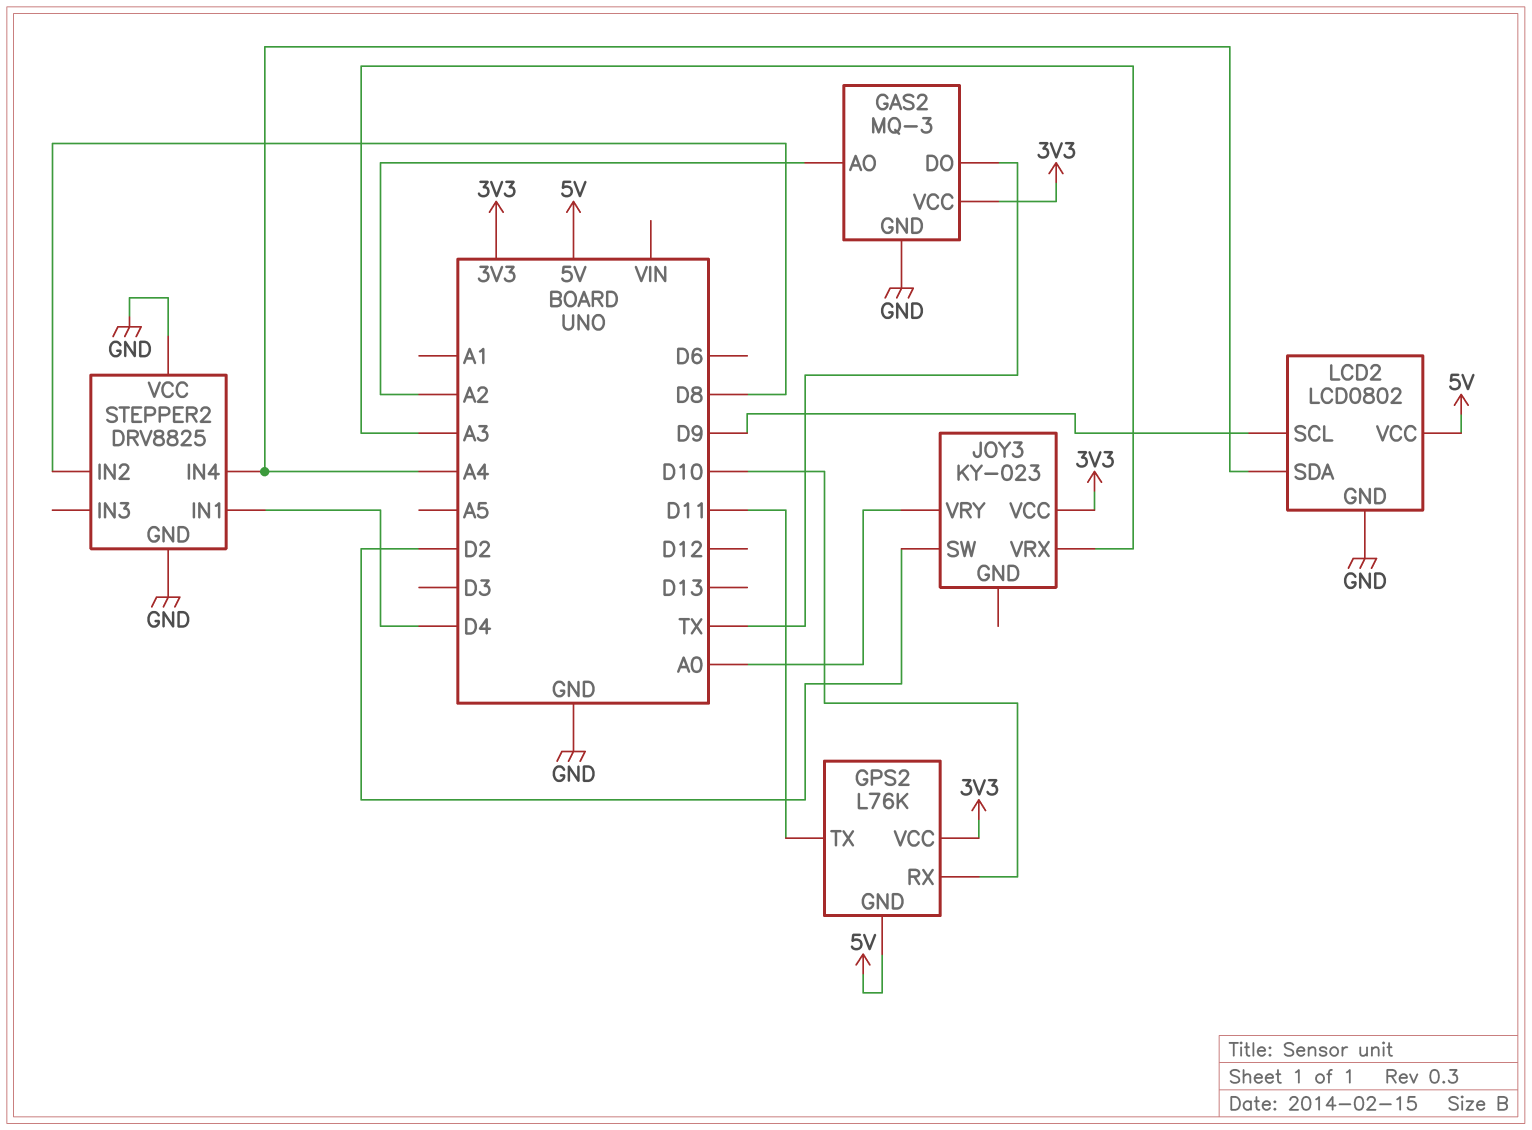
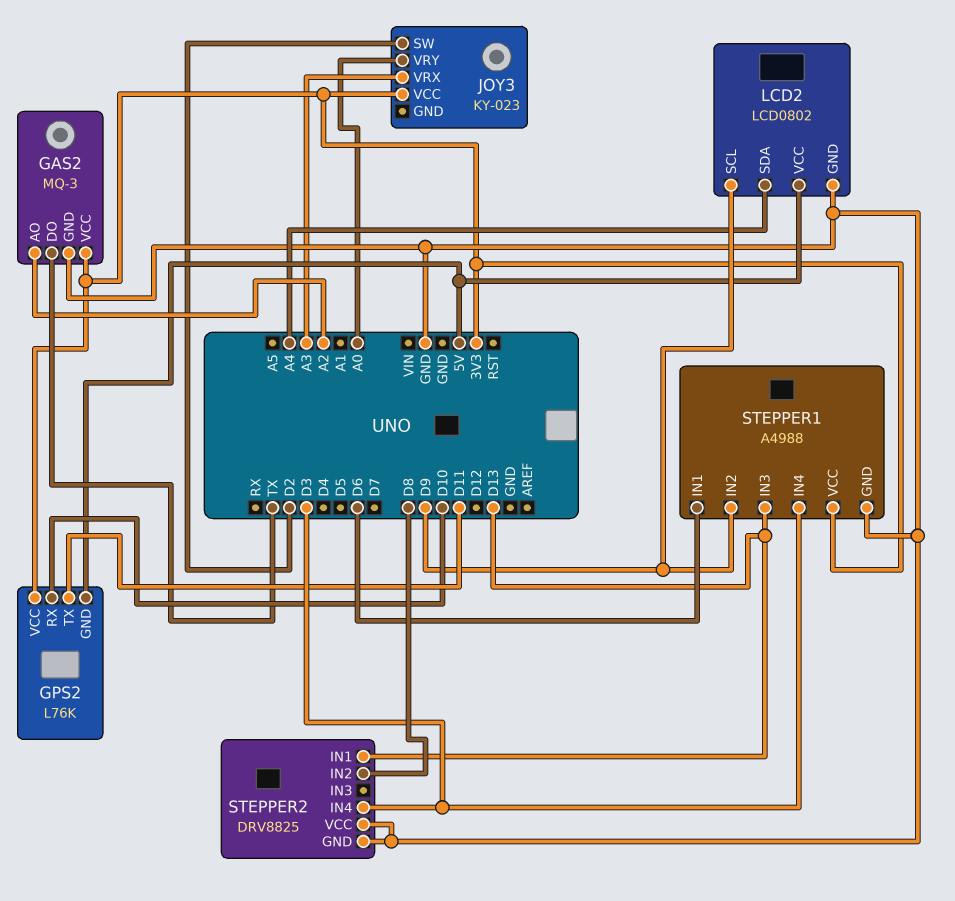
STEPPER1: none -> A4988
STEPPER1 pin GND: none -> GND
STEPPER1 pin IN1: none -> D6
STEPPER1 pin IN2: none -> D9
STEPPER1 pin IN3: none -> D13
STEPPER1 pin IN4: none -> D3
STEPPER1 pin VCC: none -> 3V3
STEPPER2 pin IN1: D4 -> D13
STEPPER2 pin IN4: A4 -> D3

